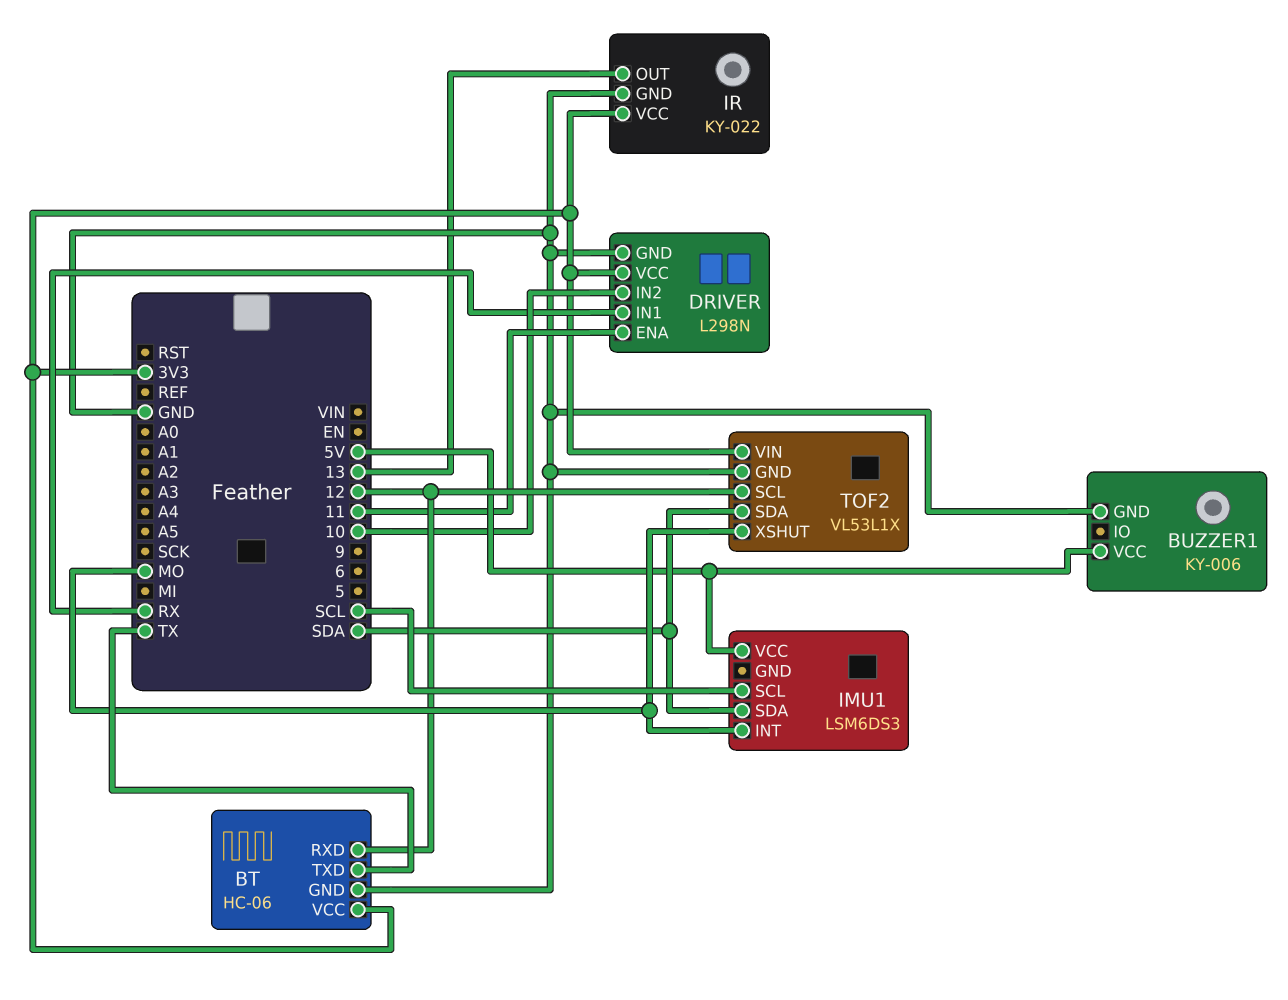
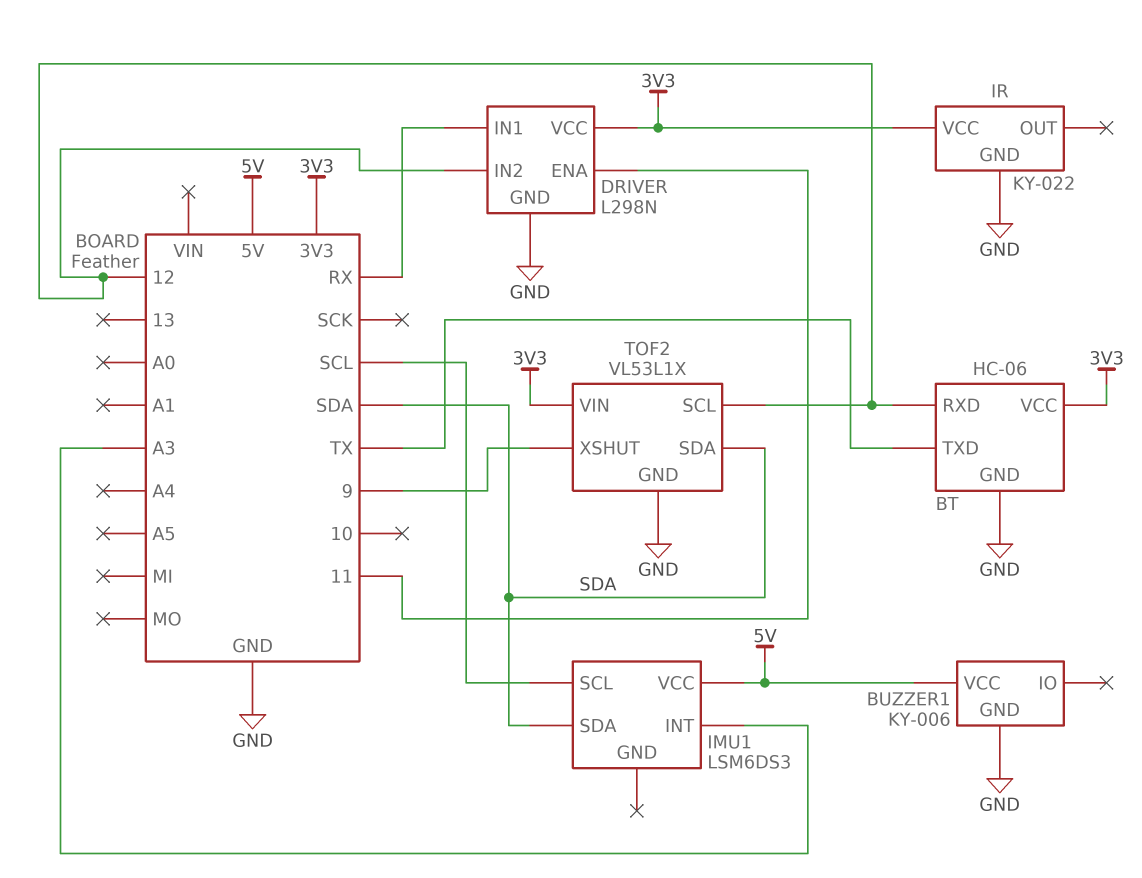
DRIVER pin IN2: 10 -> 12
IMU1 pin INT: MO -> A3
IR pin OUT: 13 -> none
TOF2 pin XSHUT: MO -> 9

